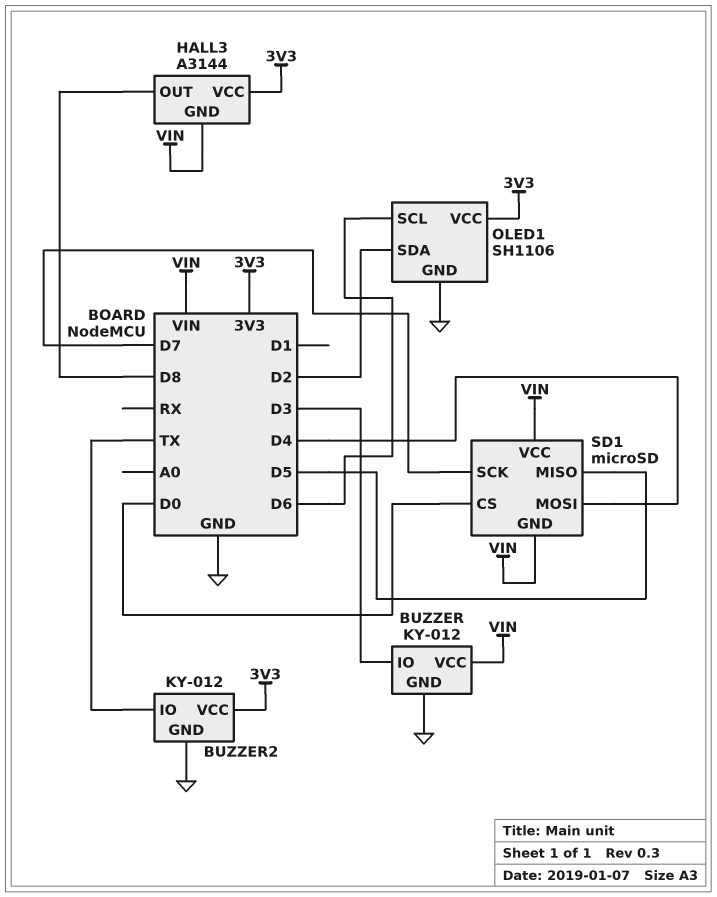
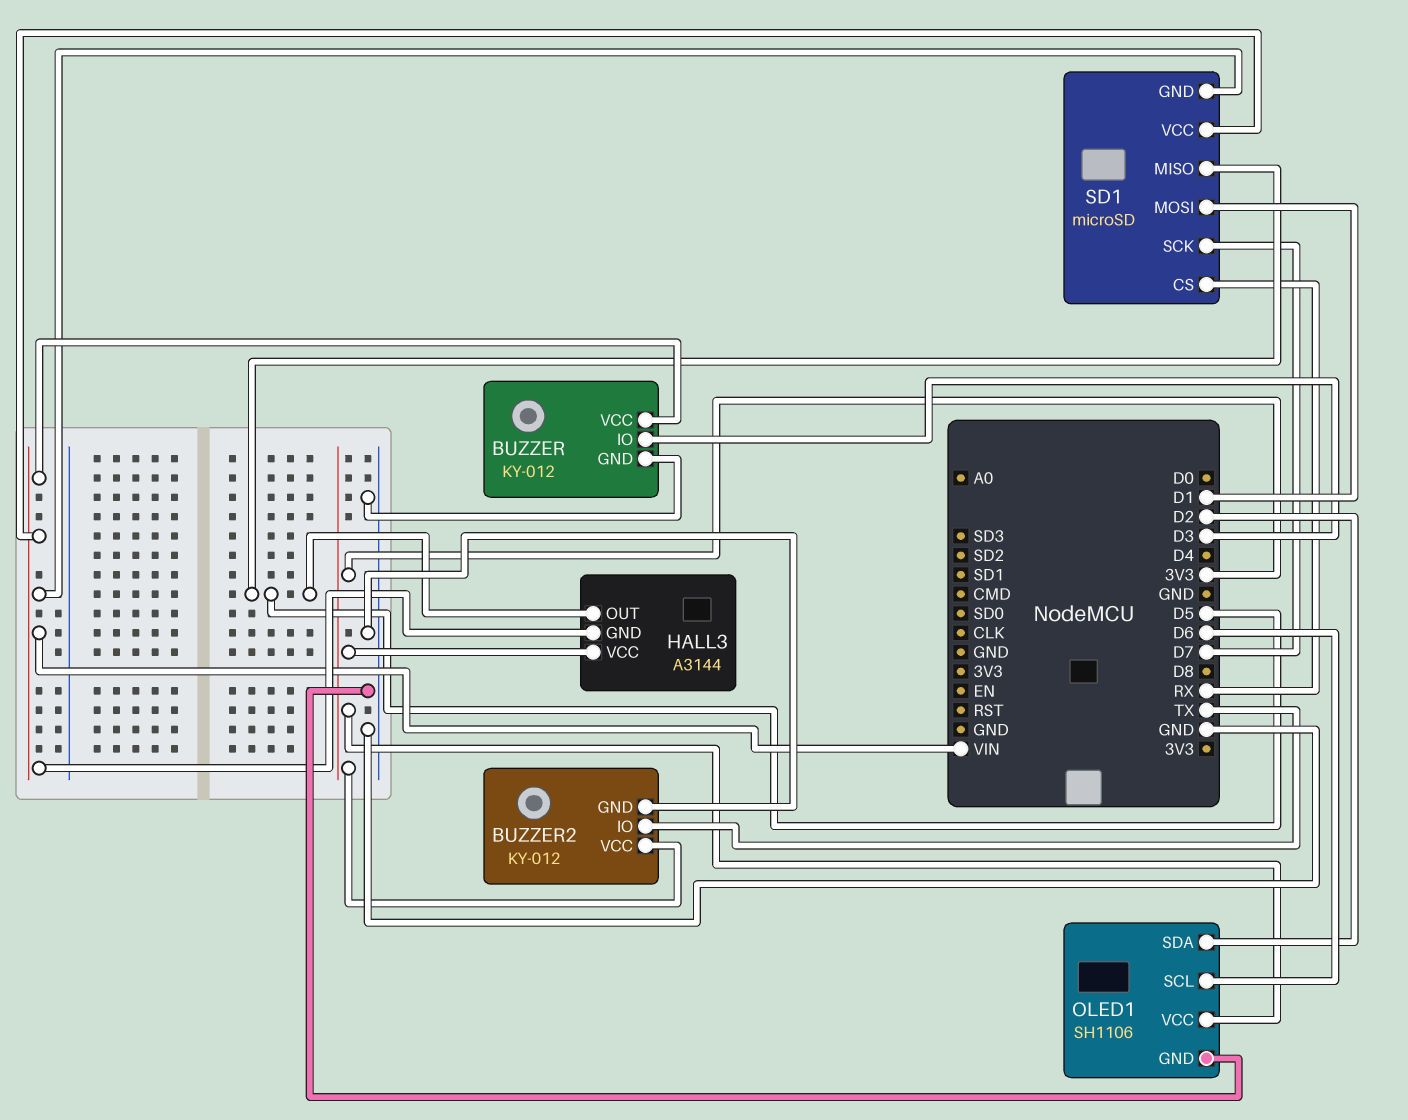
HALL3 pin OUT: D8 -> D5
SD1 pin CS: D0 -> RX
SD1 pin MOSI: D4 -> D1

